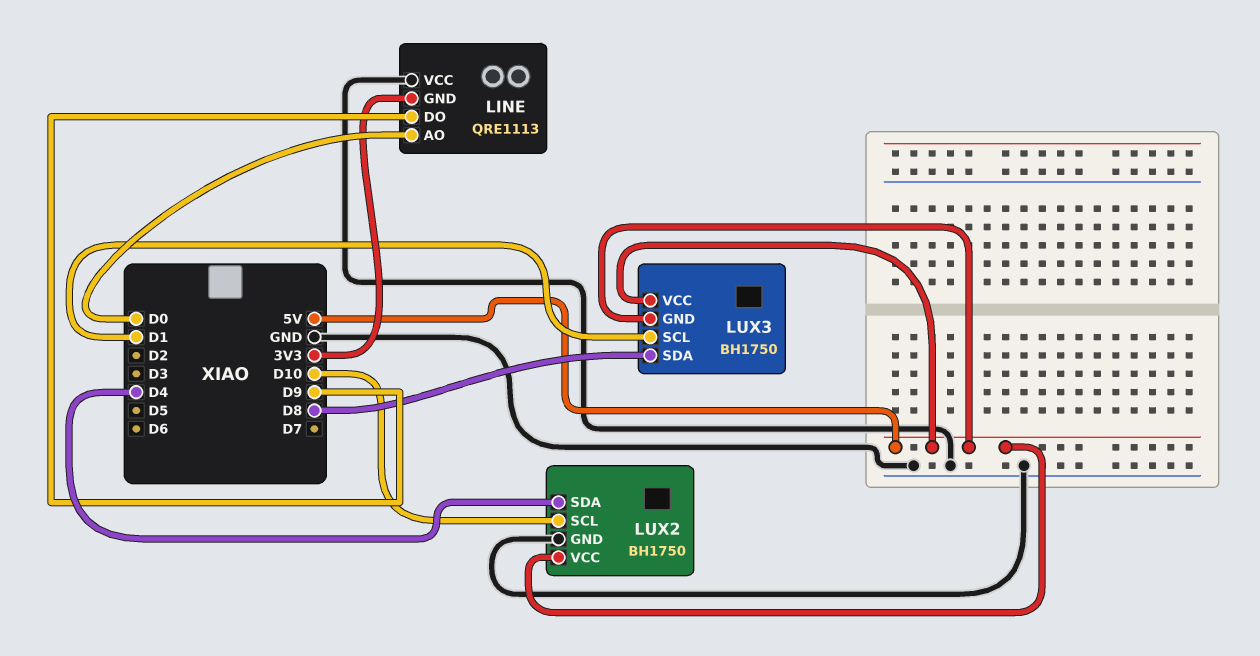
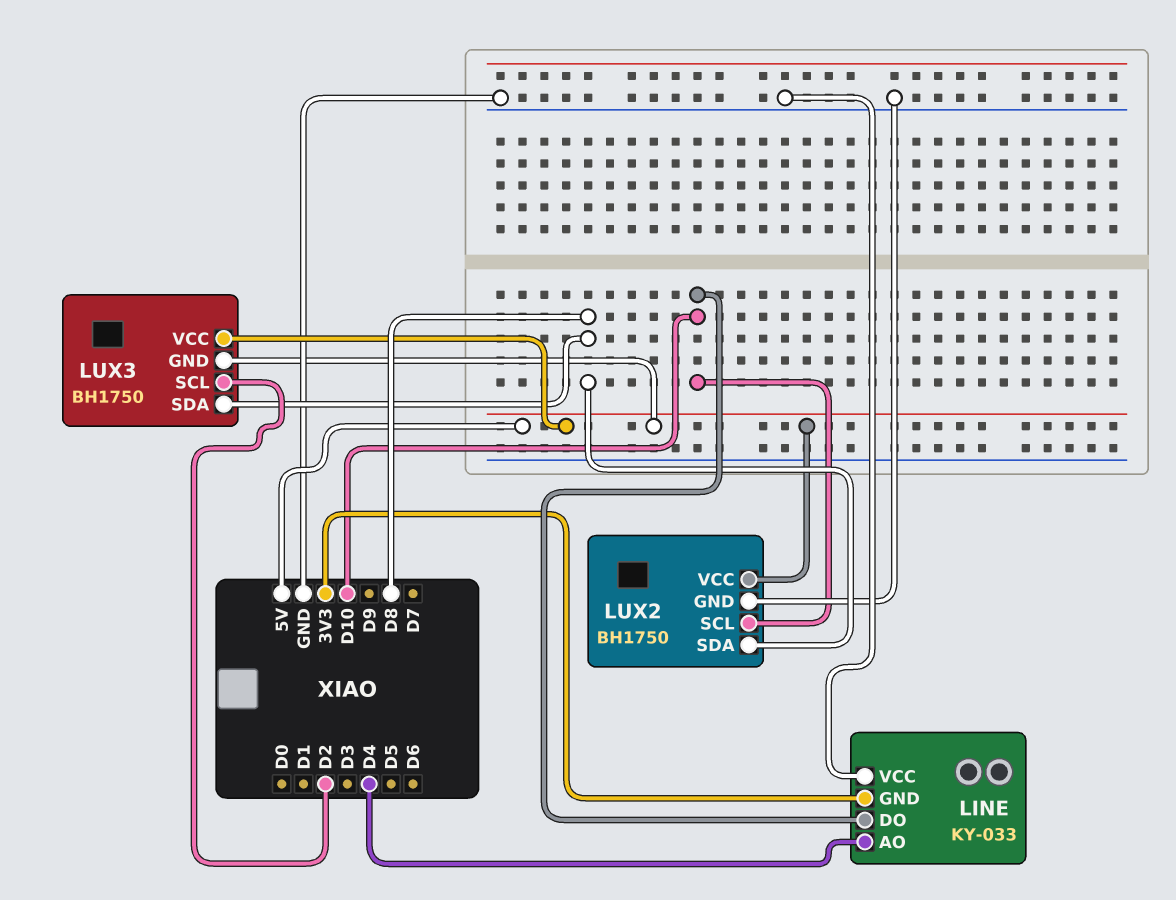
LINE: QRE1113 -> KY-033
LINE pin AO: D0 -> D4
LINE pin DO: D9 -> D10
LUX2 pin SDA: D4 -> D8
LUX3 pin SCL: D1 -> D2

